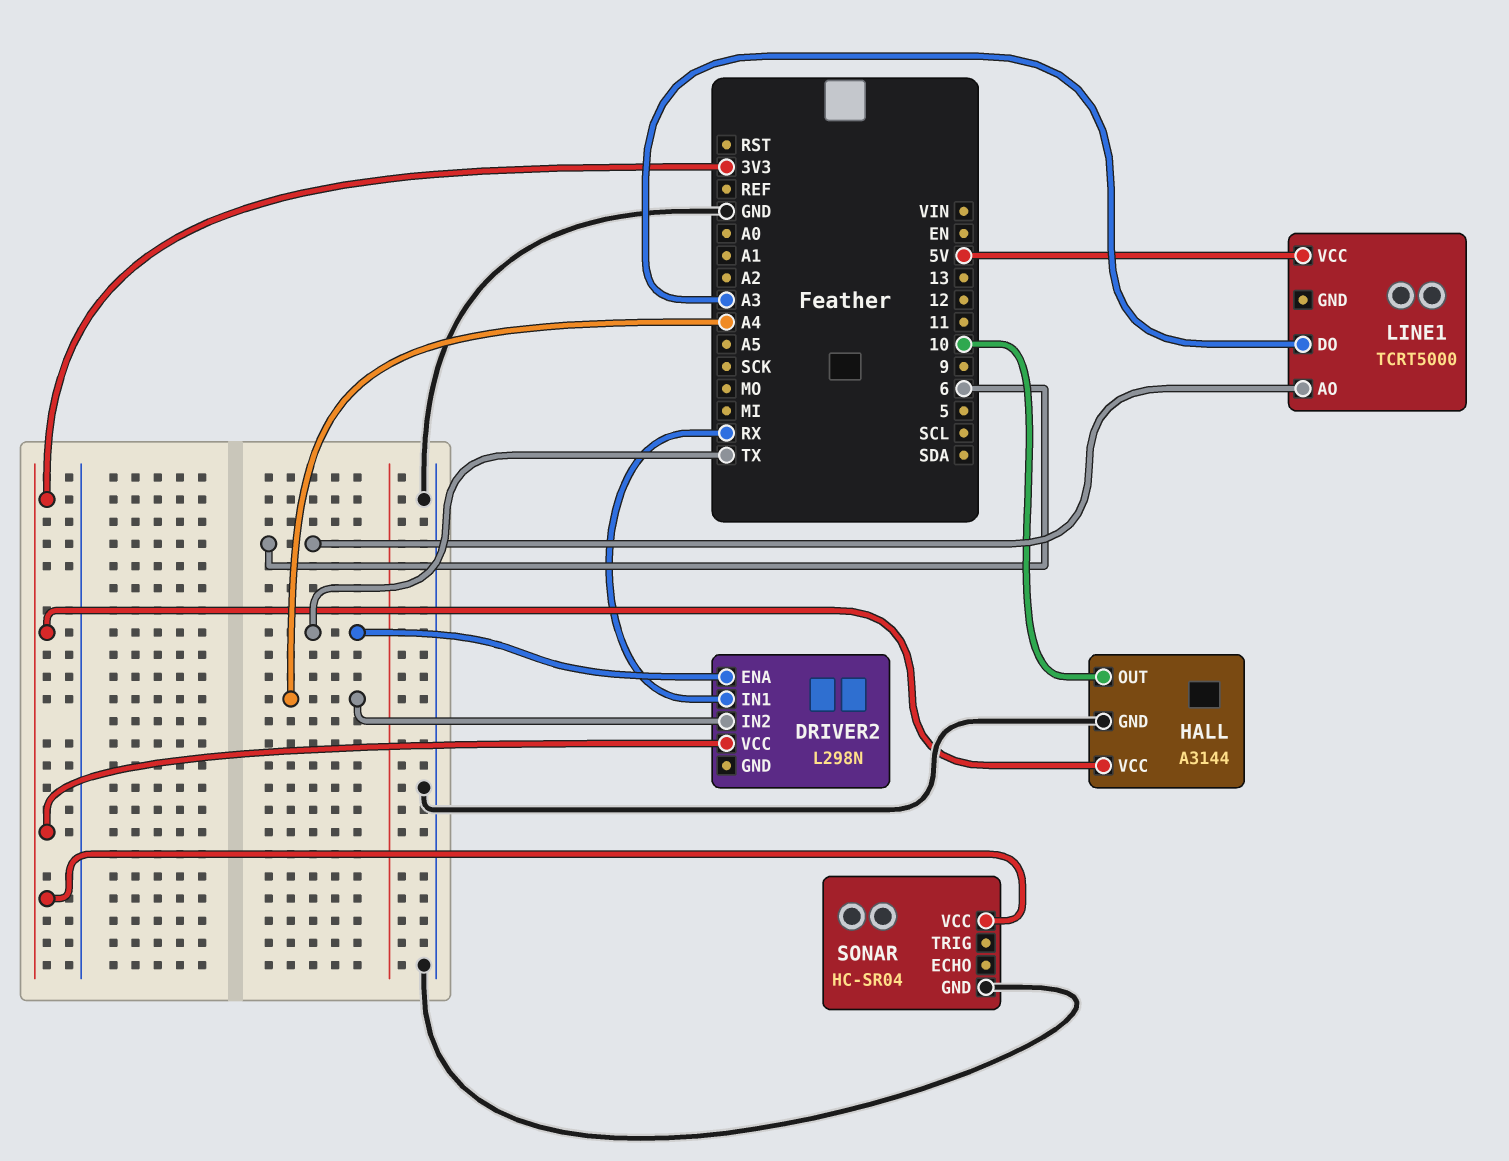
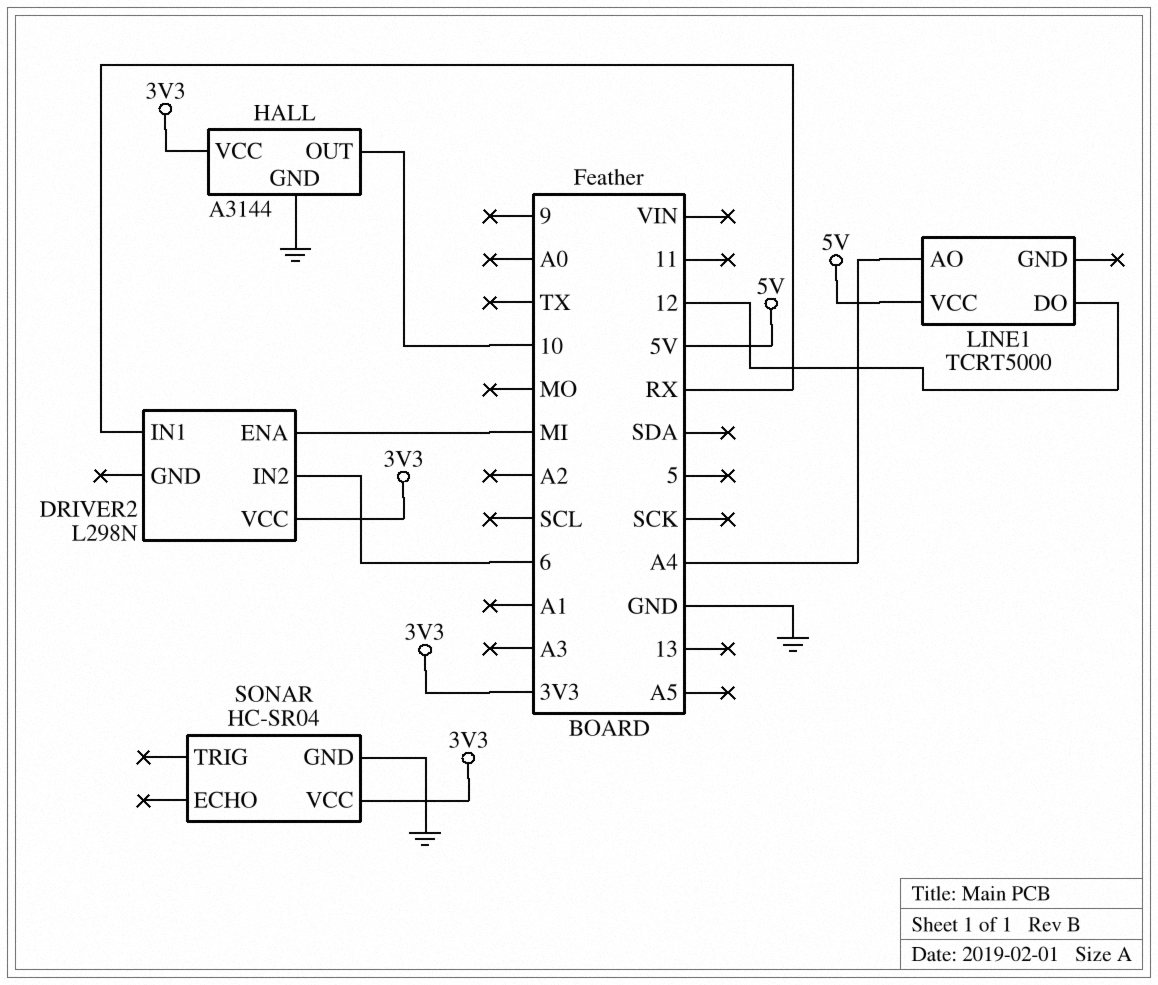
DRIVER2 pin ENA: TX -> MI
DRIVER2 pin IN2: A4 -> 6
LINE1 pin AO: 6 -> A4
LINE1 pin DO: A3 -> 12

